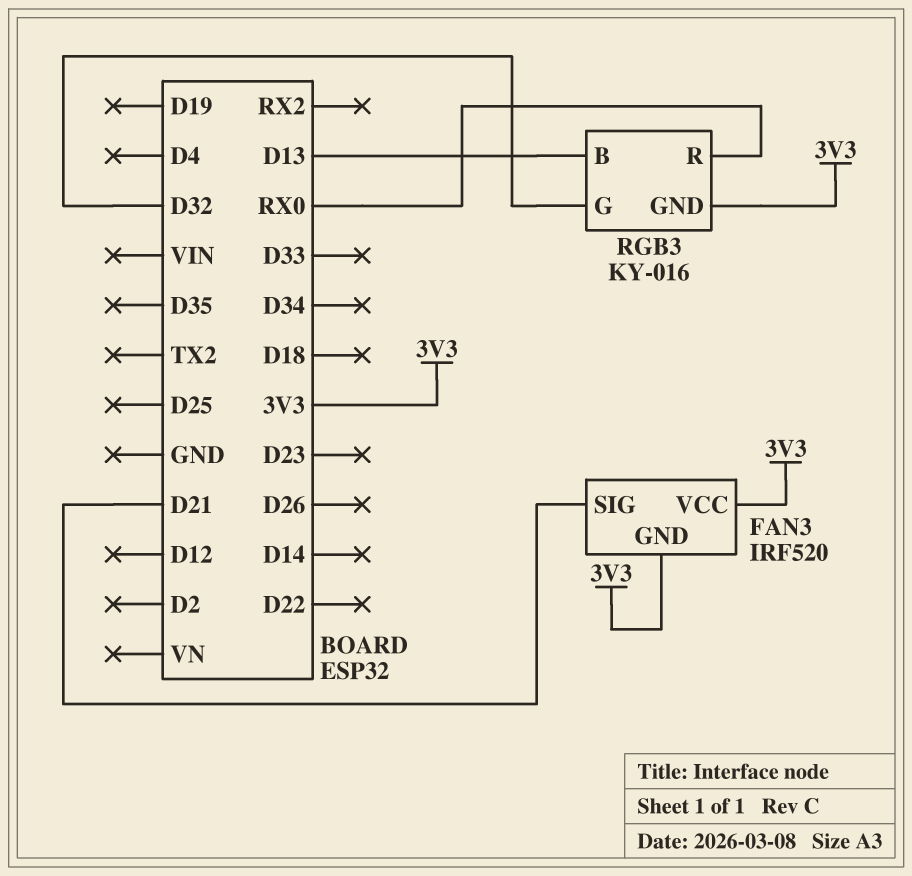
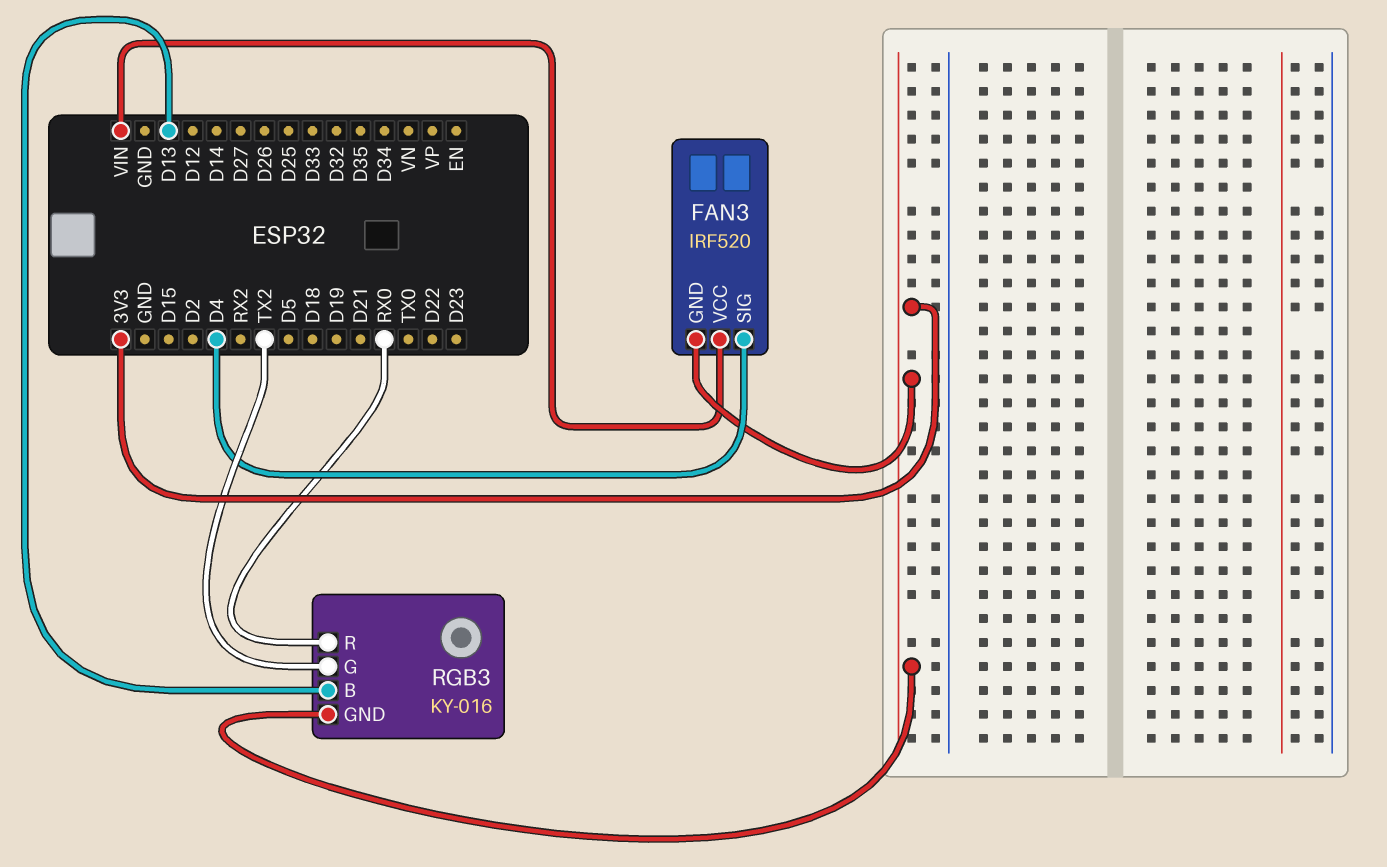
FAN3 pin SIG: D21 -> D4
FAN3 pin VCC: 3V3 -> VIN
RGB3 pin G: D32 -> TX2

